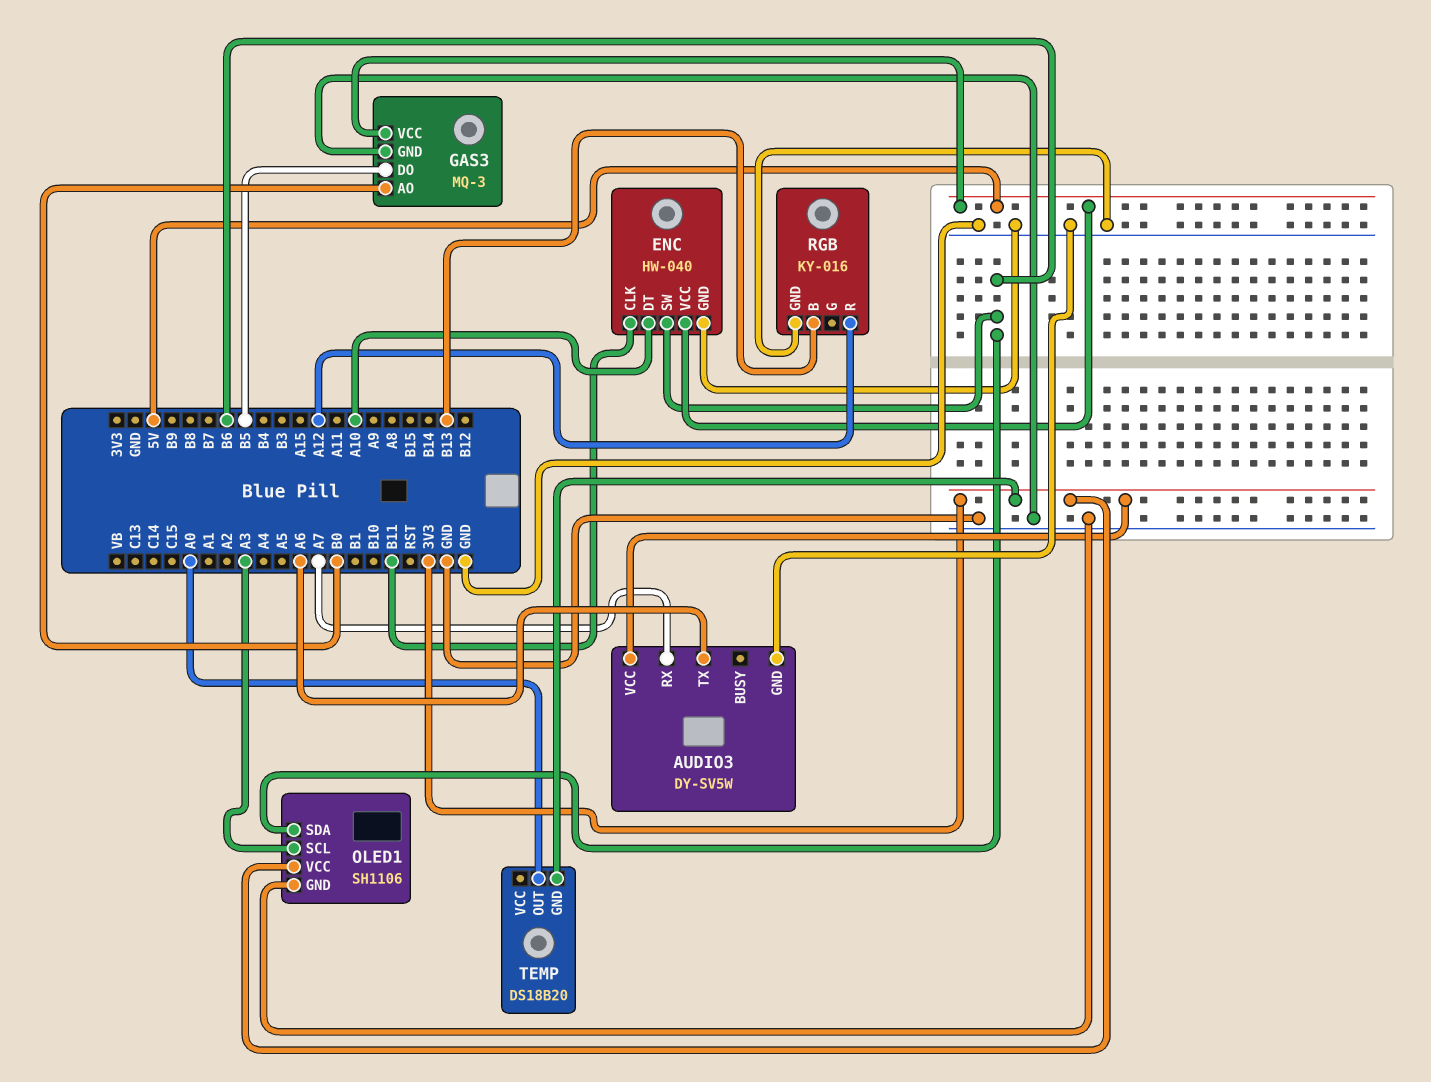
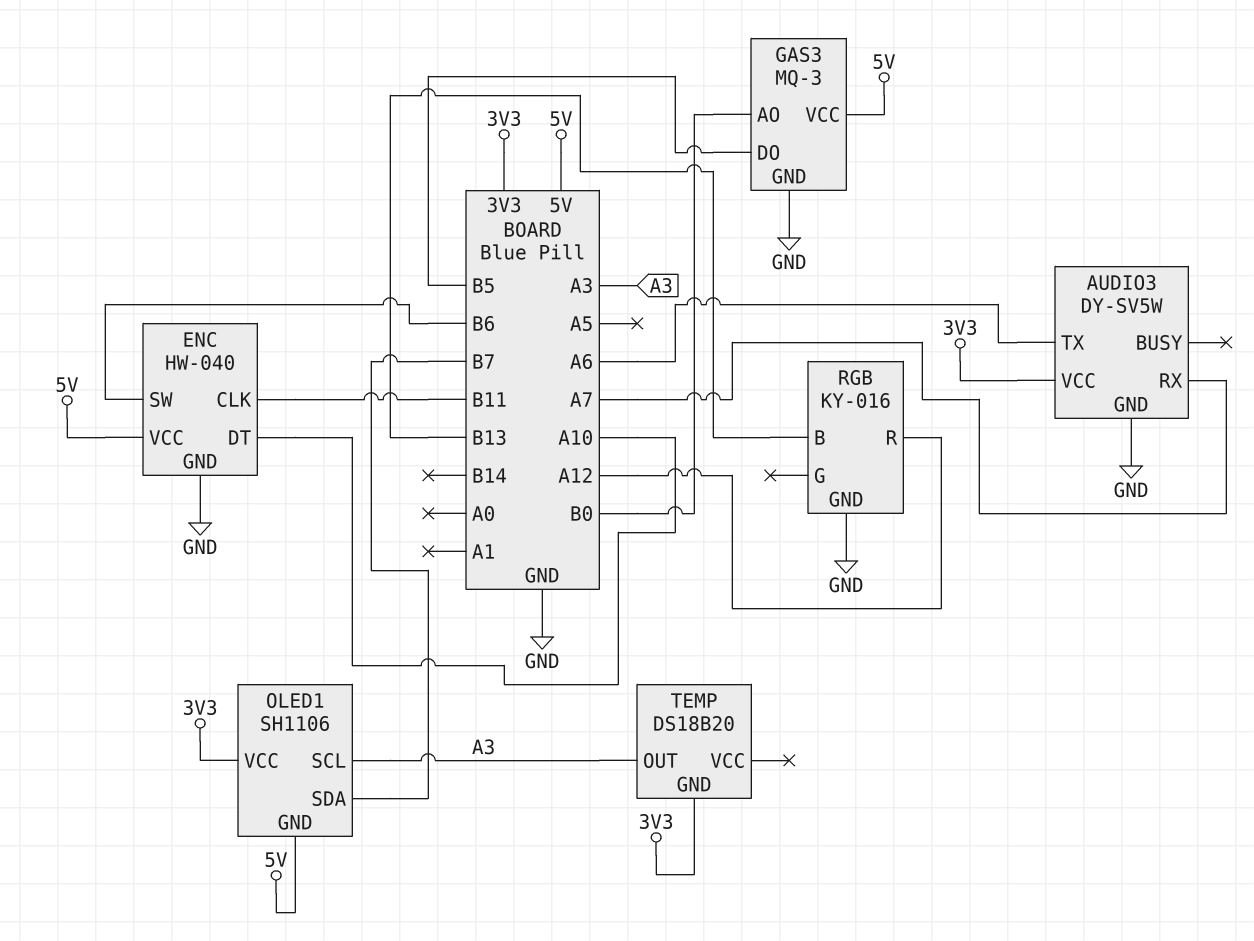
OLED1 pin GND: GND -> 5V
OLED1 pin SDA: B6 -> B7
TEMP pin OUT: A0 -> A3

